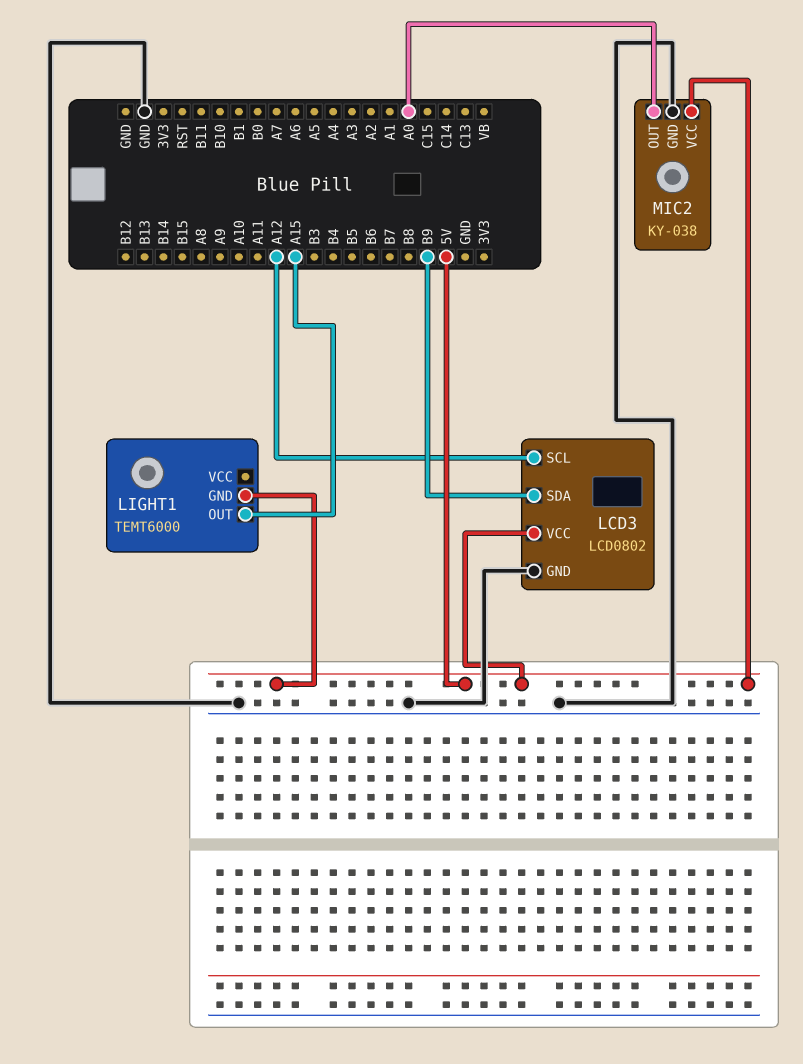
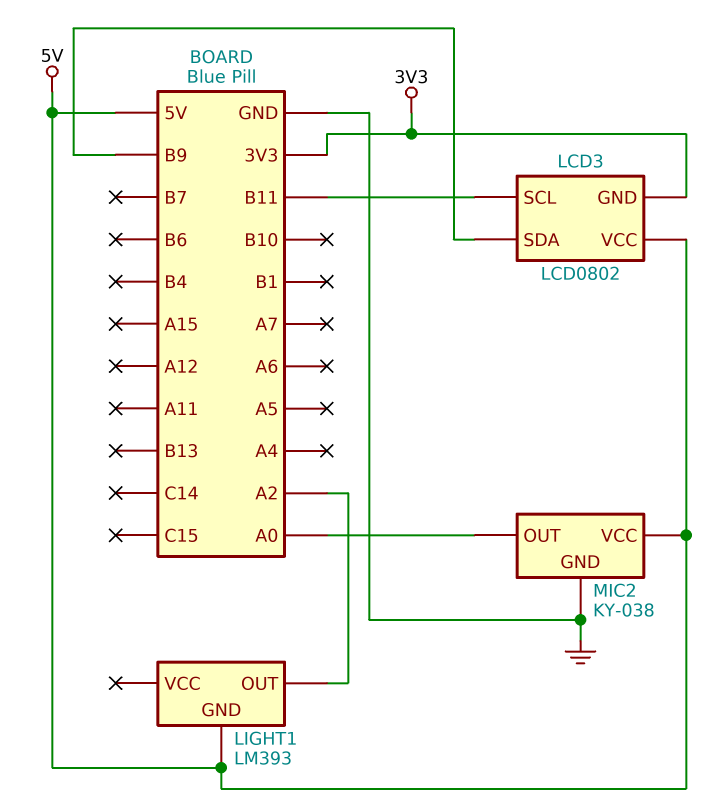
LCD3 pin GND: GND -> 3V3
LCD3 pin SCL: A12 -> B11
LIGHT1: TEMT6000 -> LM393
LIGHT1 pin OUT: A15 -> A2

